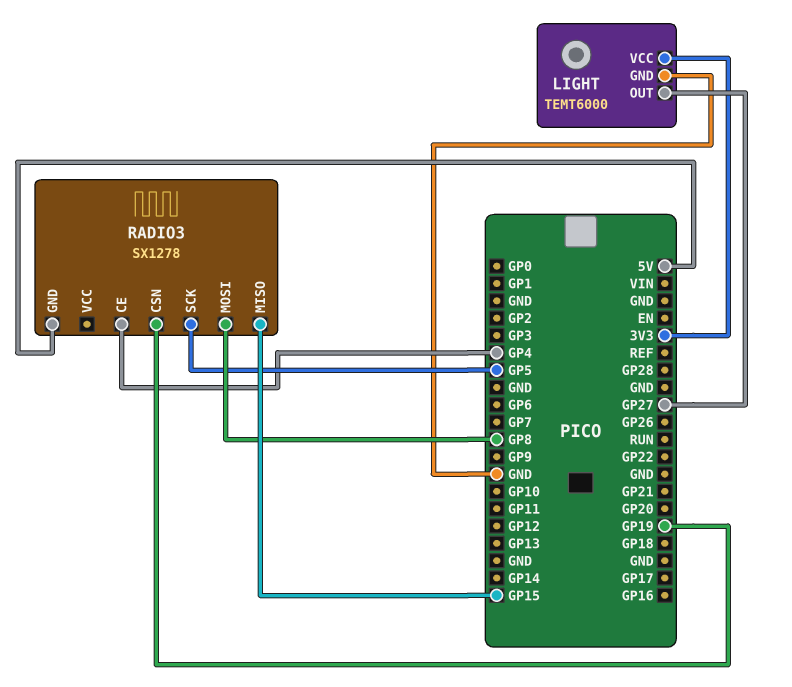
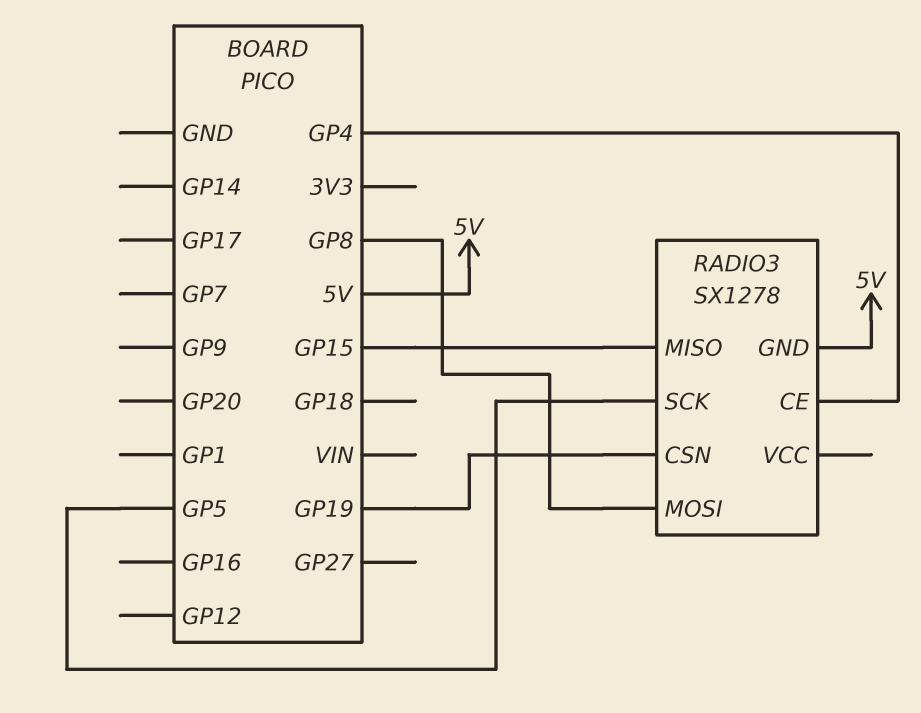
LIGHT: TEMT6000 -> none
LIGHT pin GND: GND -> none
LIGHT pin OUT: GP27 -> none
LIGHT pin VCC: 3V3 -> none

